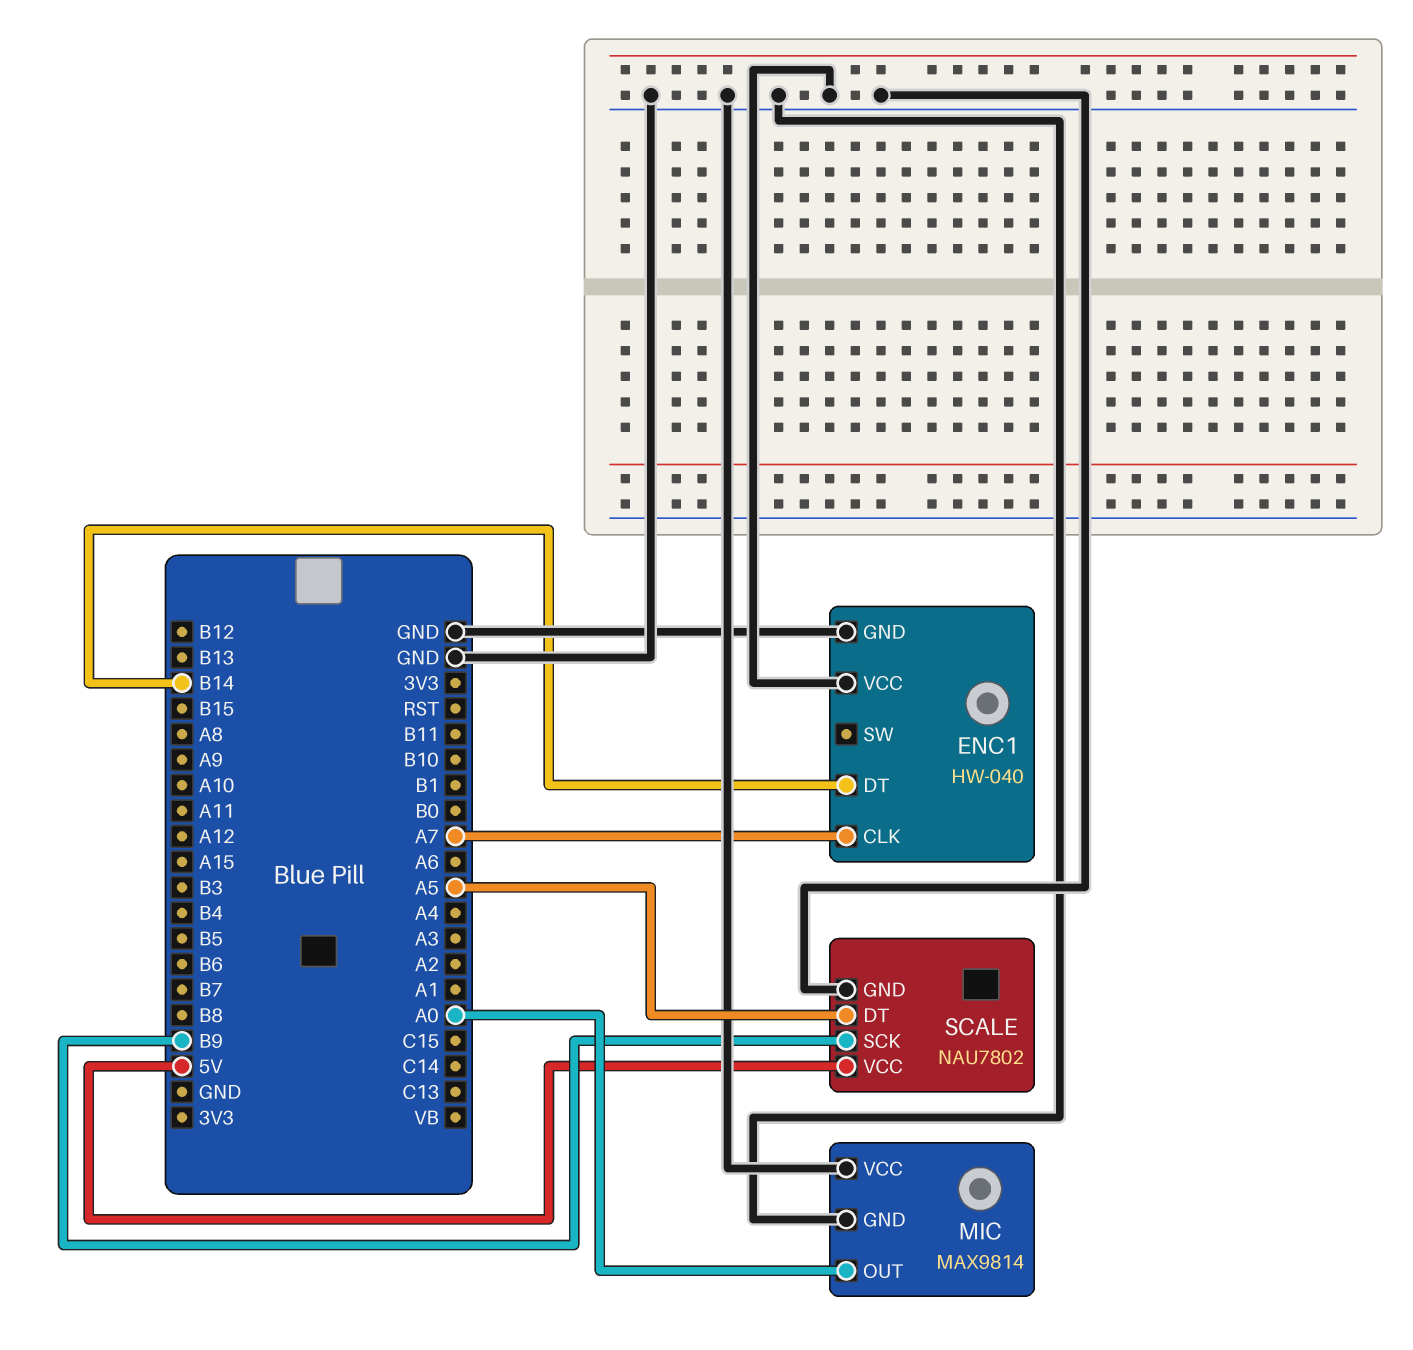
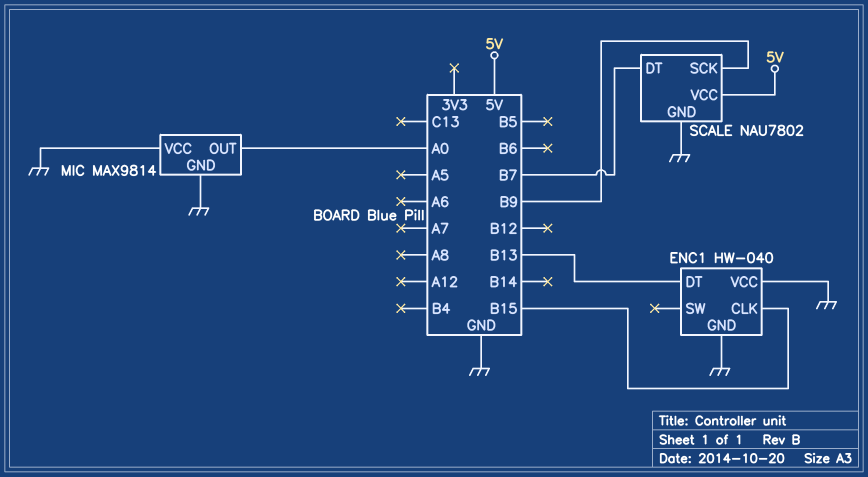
ENC1 pin CLK: A7 -> B15
ENC1 pin DT: B14 -> B13
SCALE pin DT: A5 -> B7

